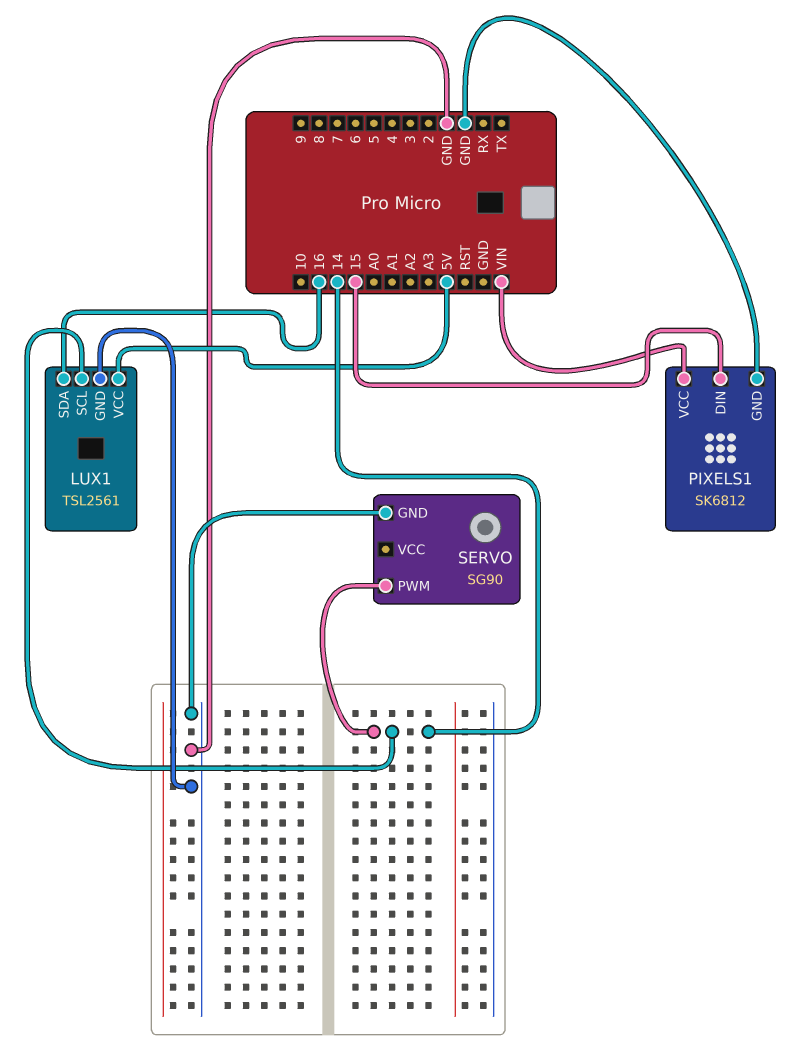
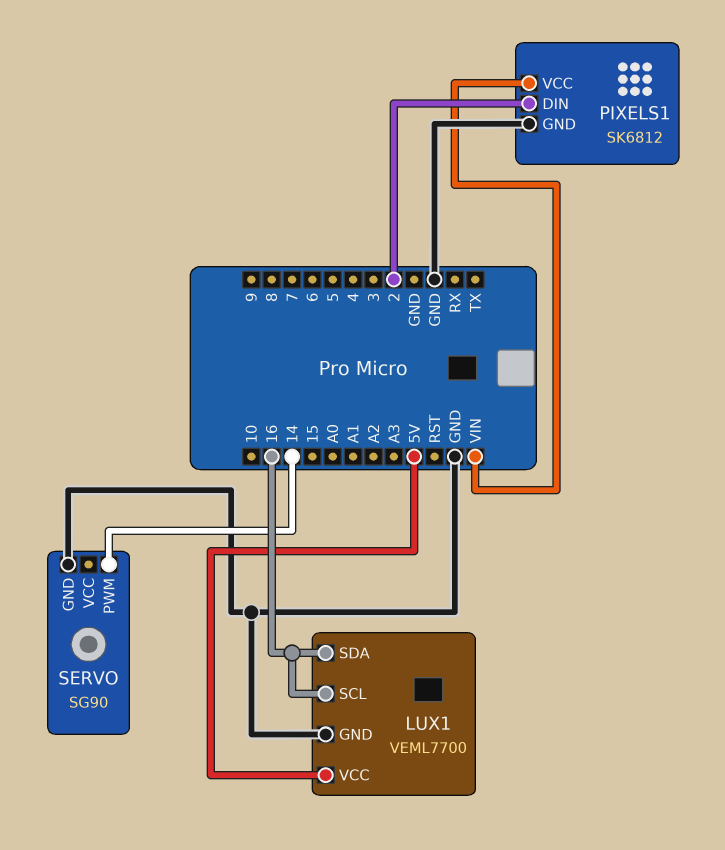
LUX1: TSL2561 -> VEML7700
LUX1 pin SCL: 14 -> 16
PIXELS1 pin DIN: 15 -> 2

